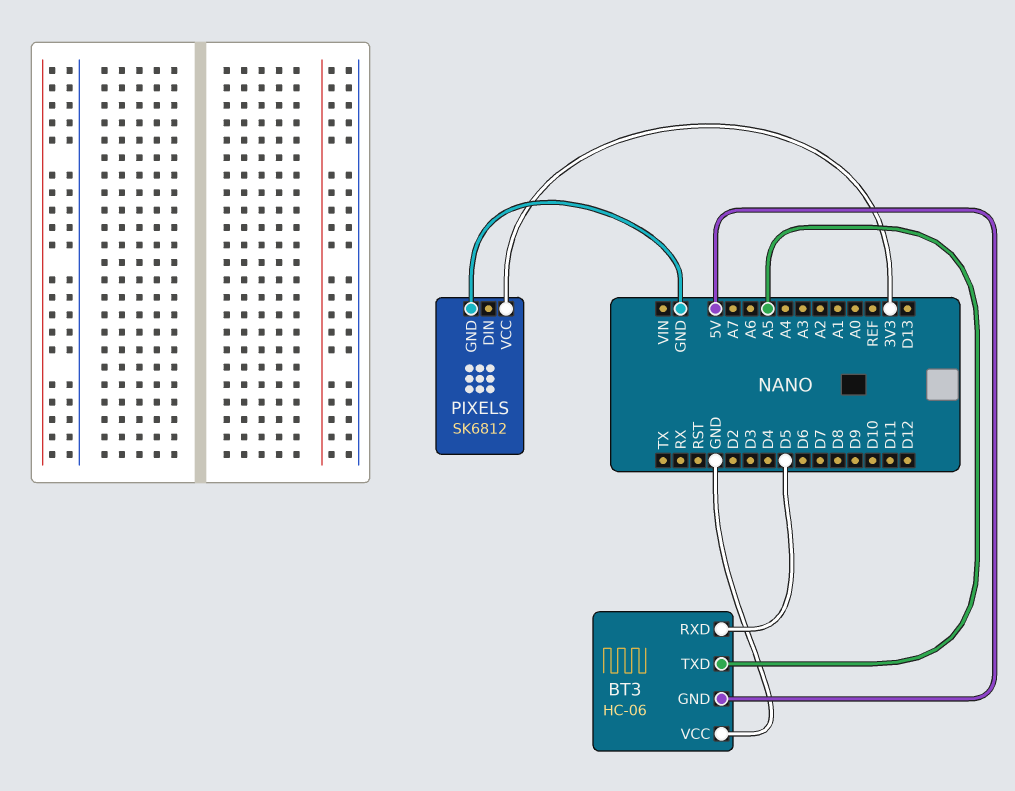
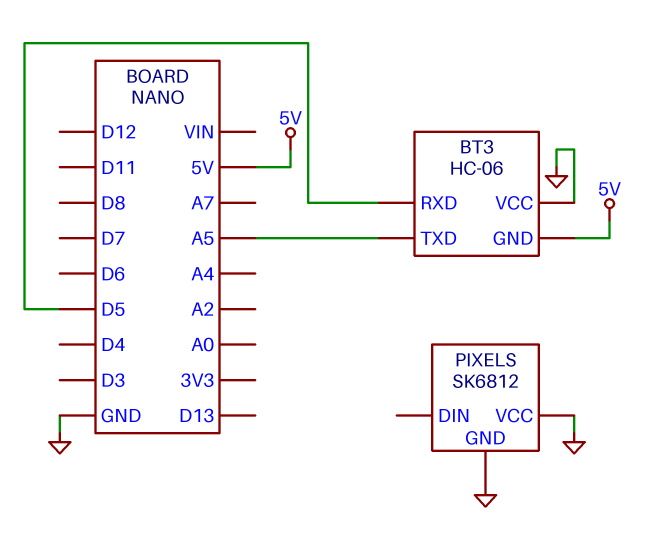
PIXELS pin VCC: 3V3 -> GND

